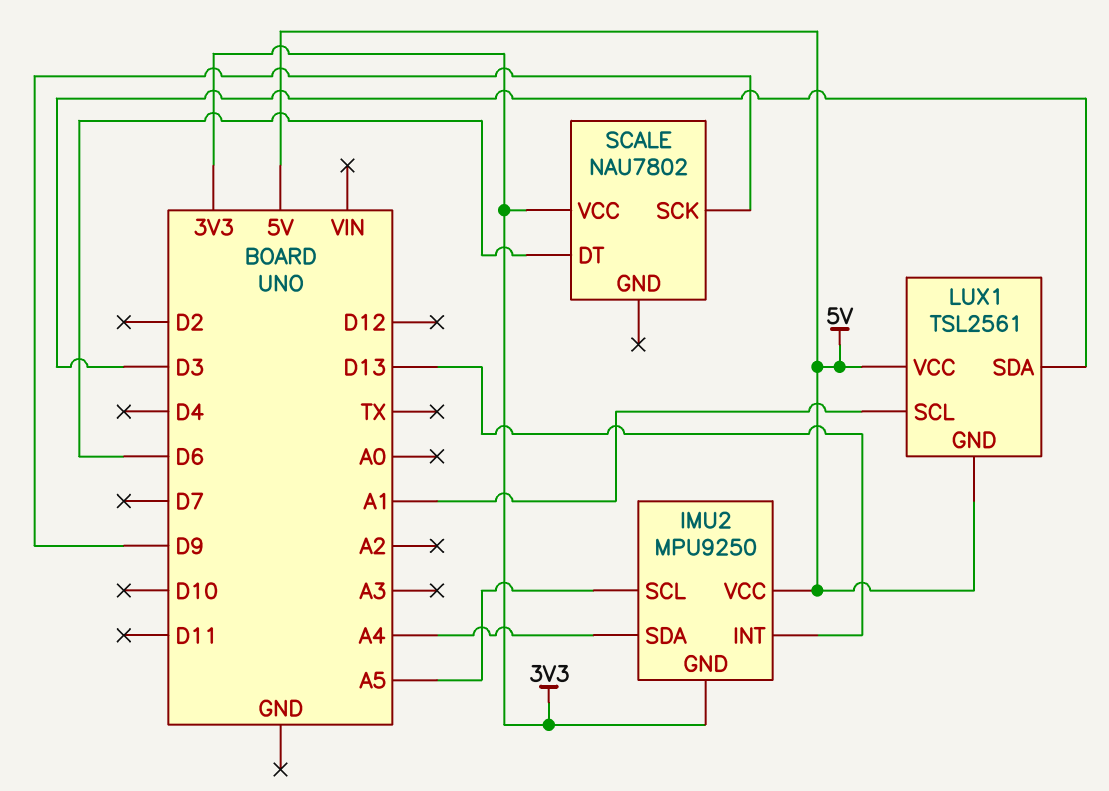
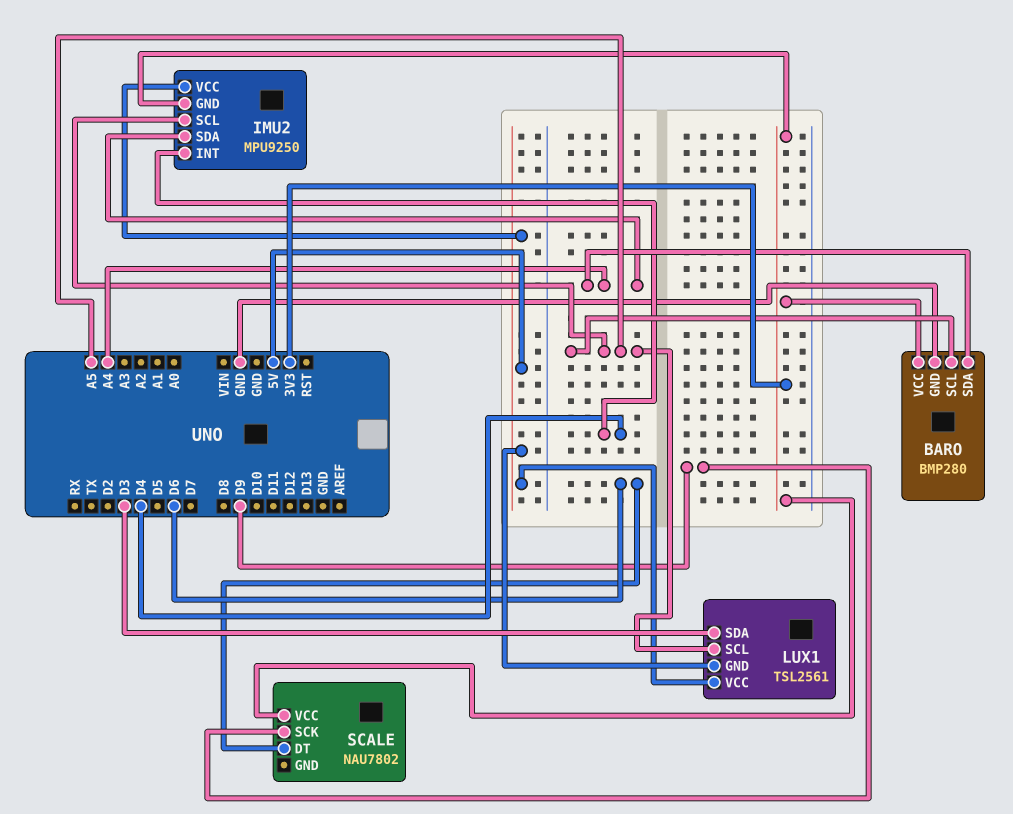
BARO: none -> BMP280
BARO pin GND: none -> GND
BARO pin SCL: none -> A5
BARO pin SDA: none -> A4
BARO pin VCC: none -> 3V3
IMU2 pin INT: D13 -> D4
LUX1 pin SCL: A1 -> A5

